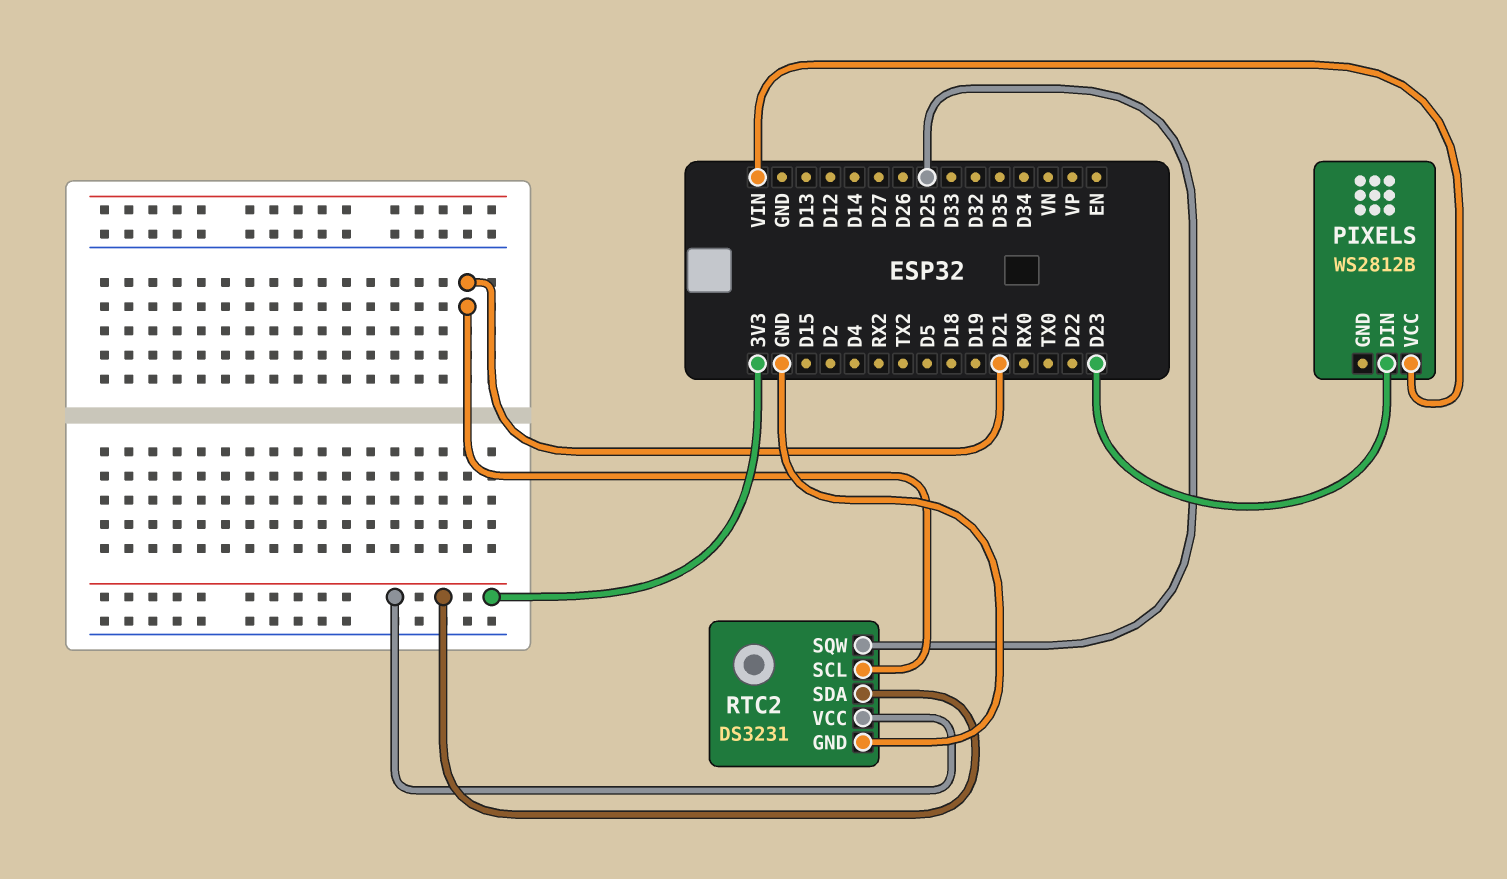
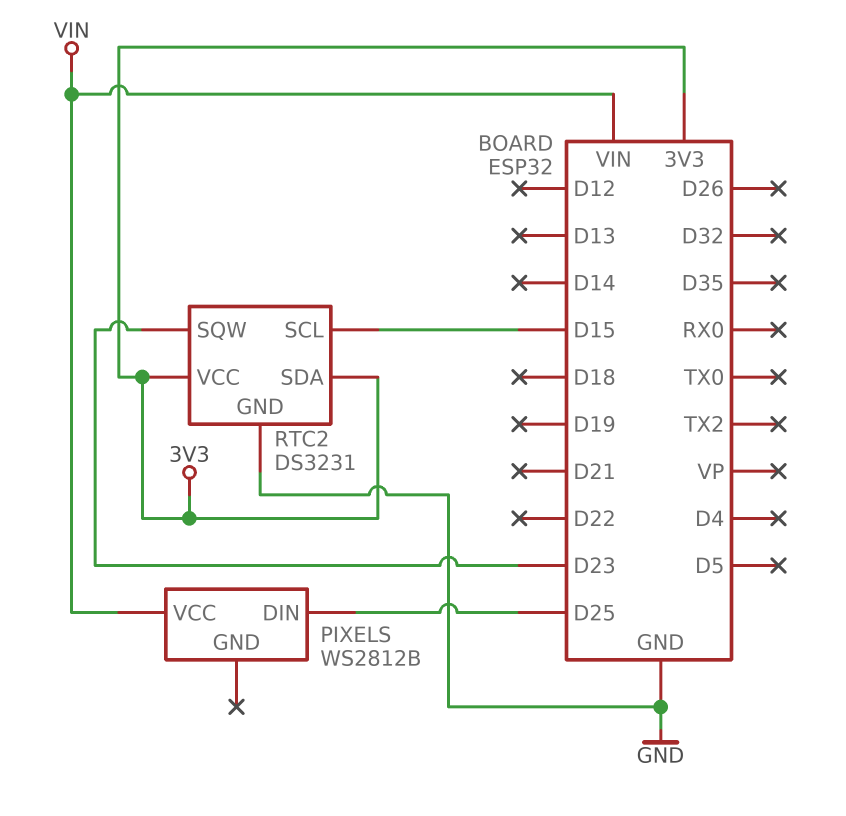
PIXELS pin DIN: D23 -> D25
RTC2 pin SCL: D21 -> D15
RTC2 pin SQW: D25 -> D23

